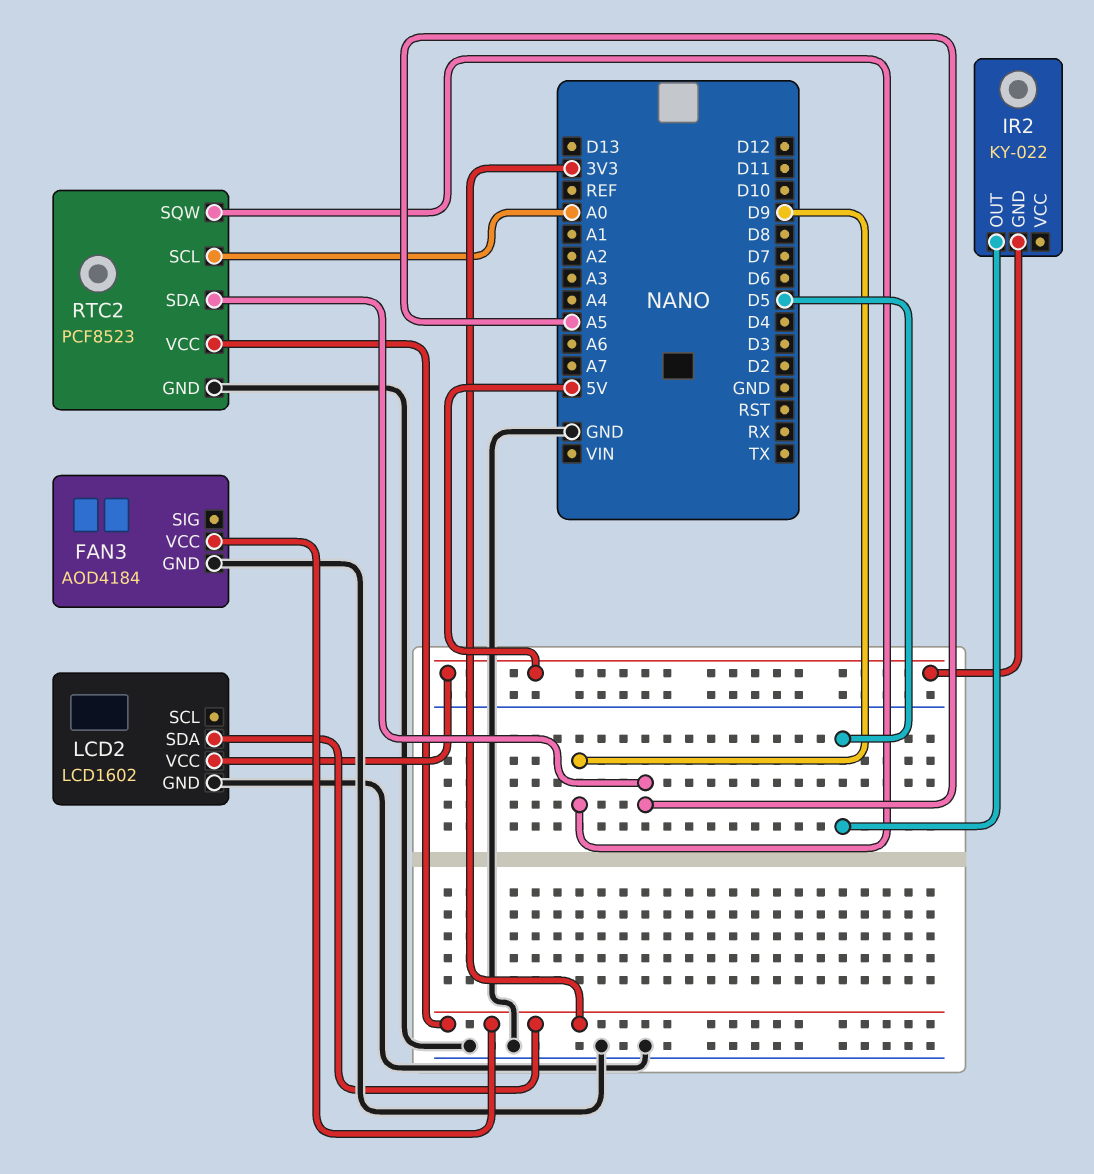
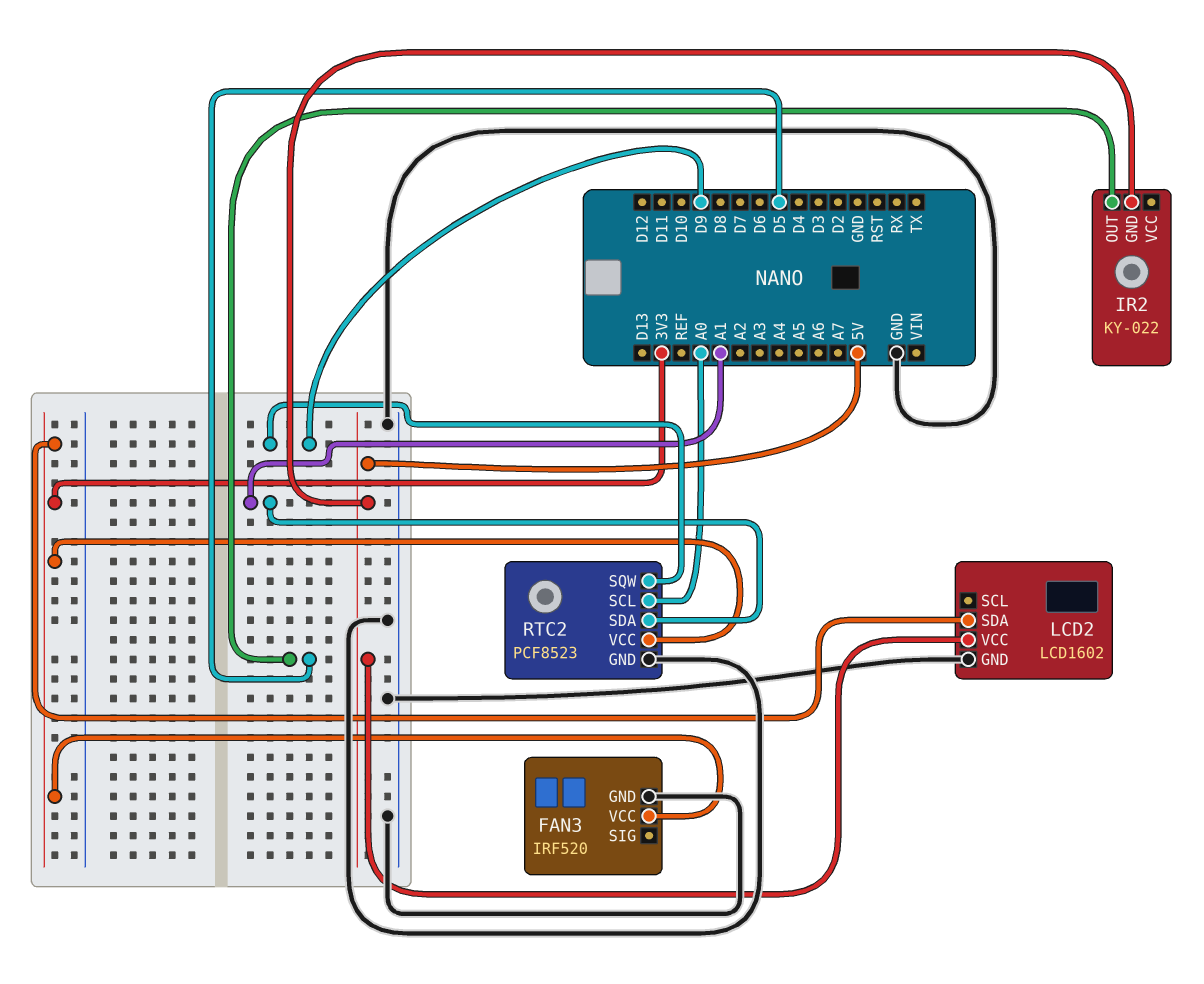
FAN3: AOD4184 -> IRF520
RTC2 pin SDA: A5 -> A1

